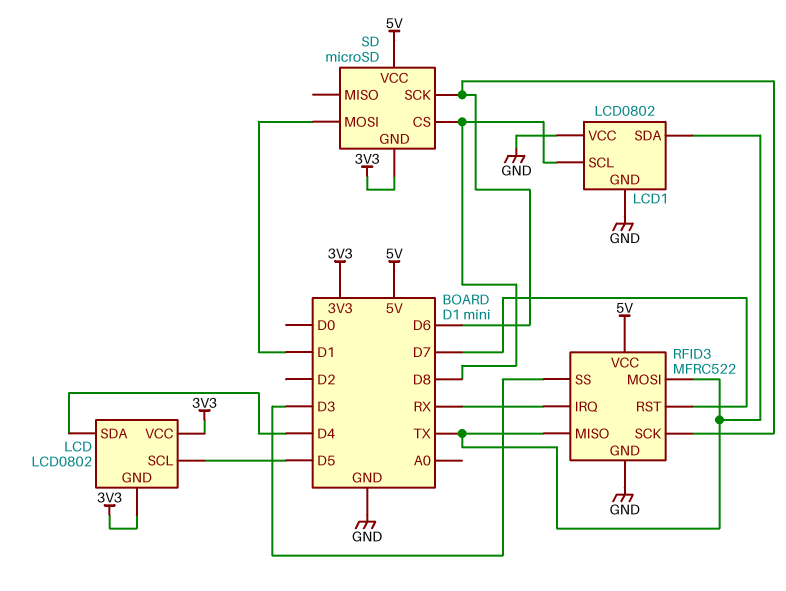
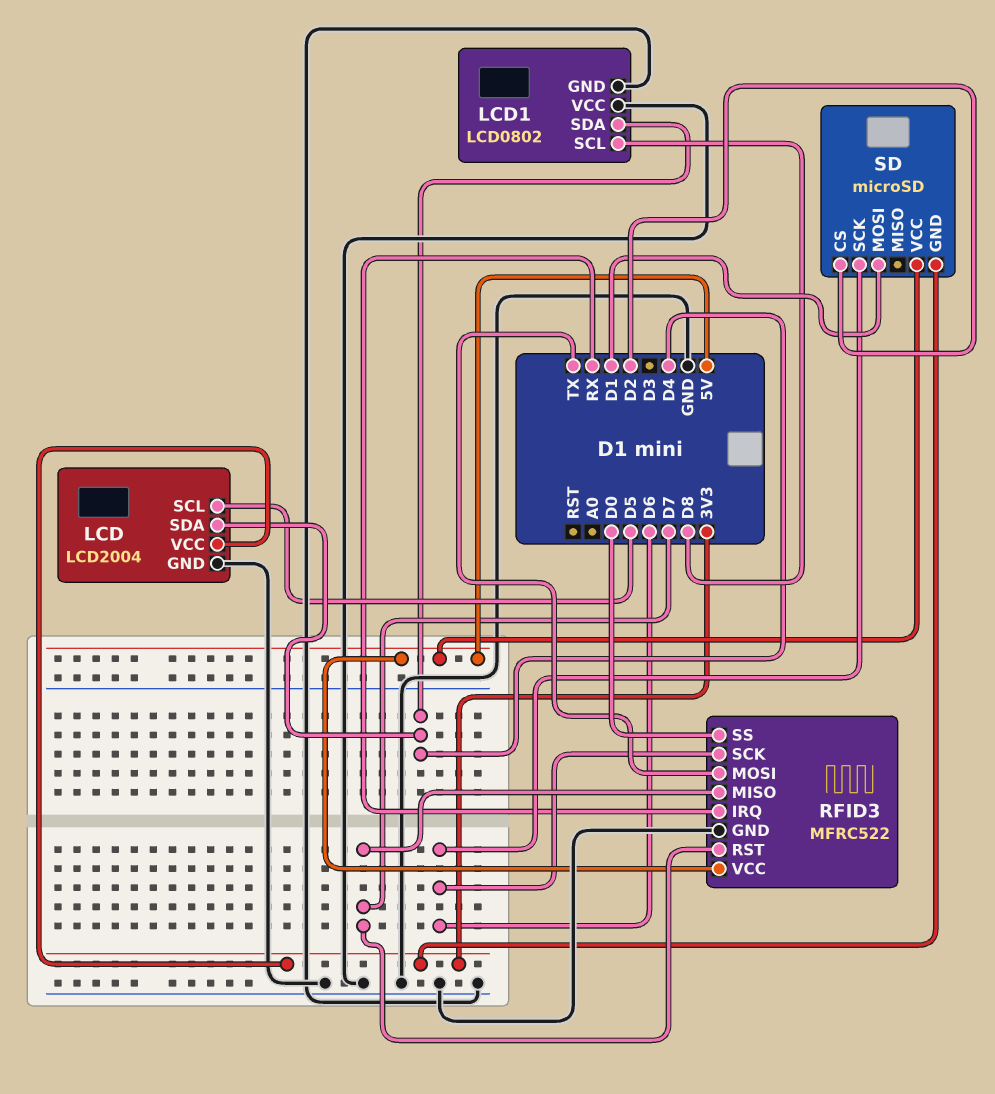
LCD: LCD0802 -> LCD2004
LCD pin GND: 3V3 -> GND
LCD1 pin SDA: TX -> D4
RFID3 pin MISO: TX -> D7
RFID3 pin SS: D3 -> D0
SD pin CS: D8 -> D2

